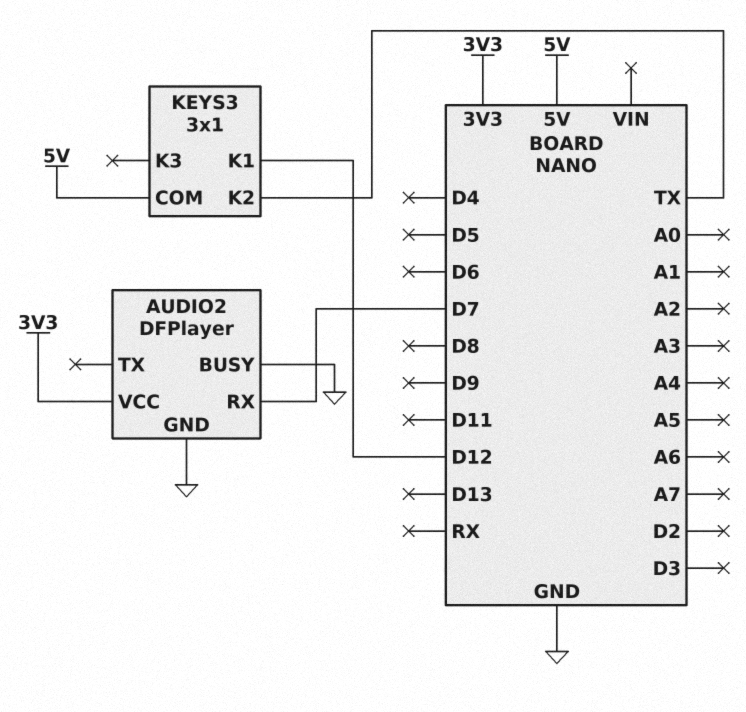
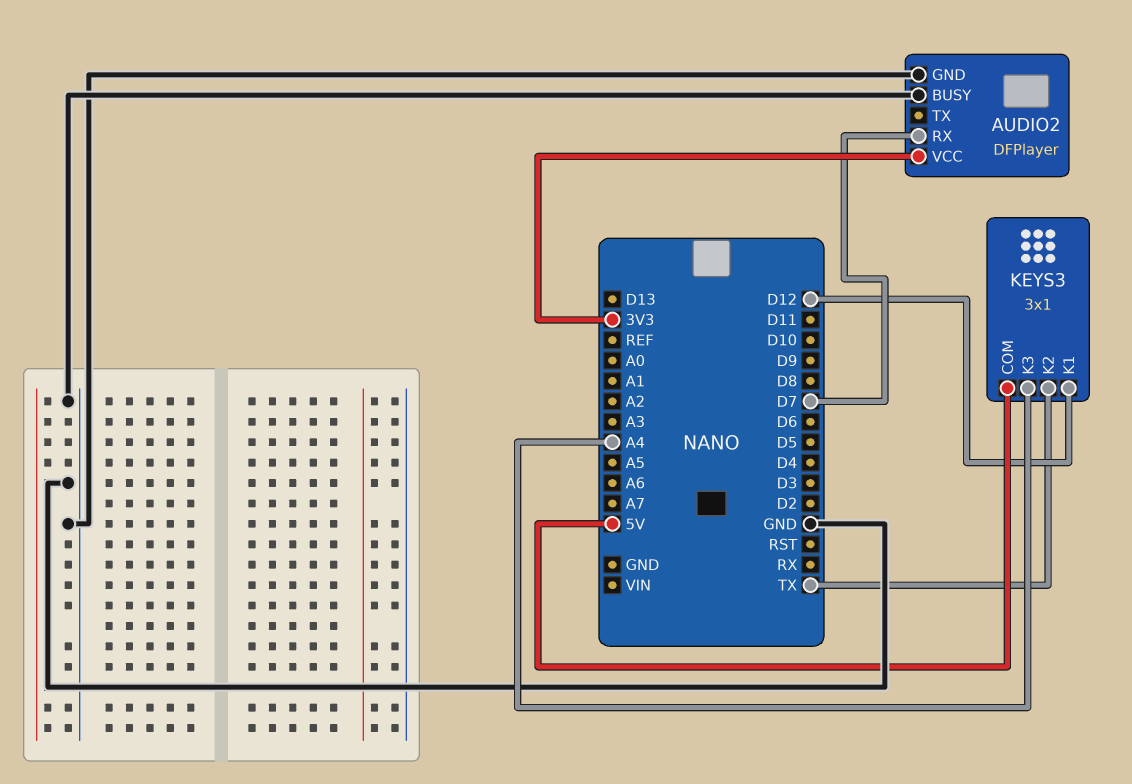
KEYS3 pin K3: none -> A4

